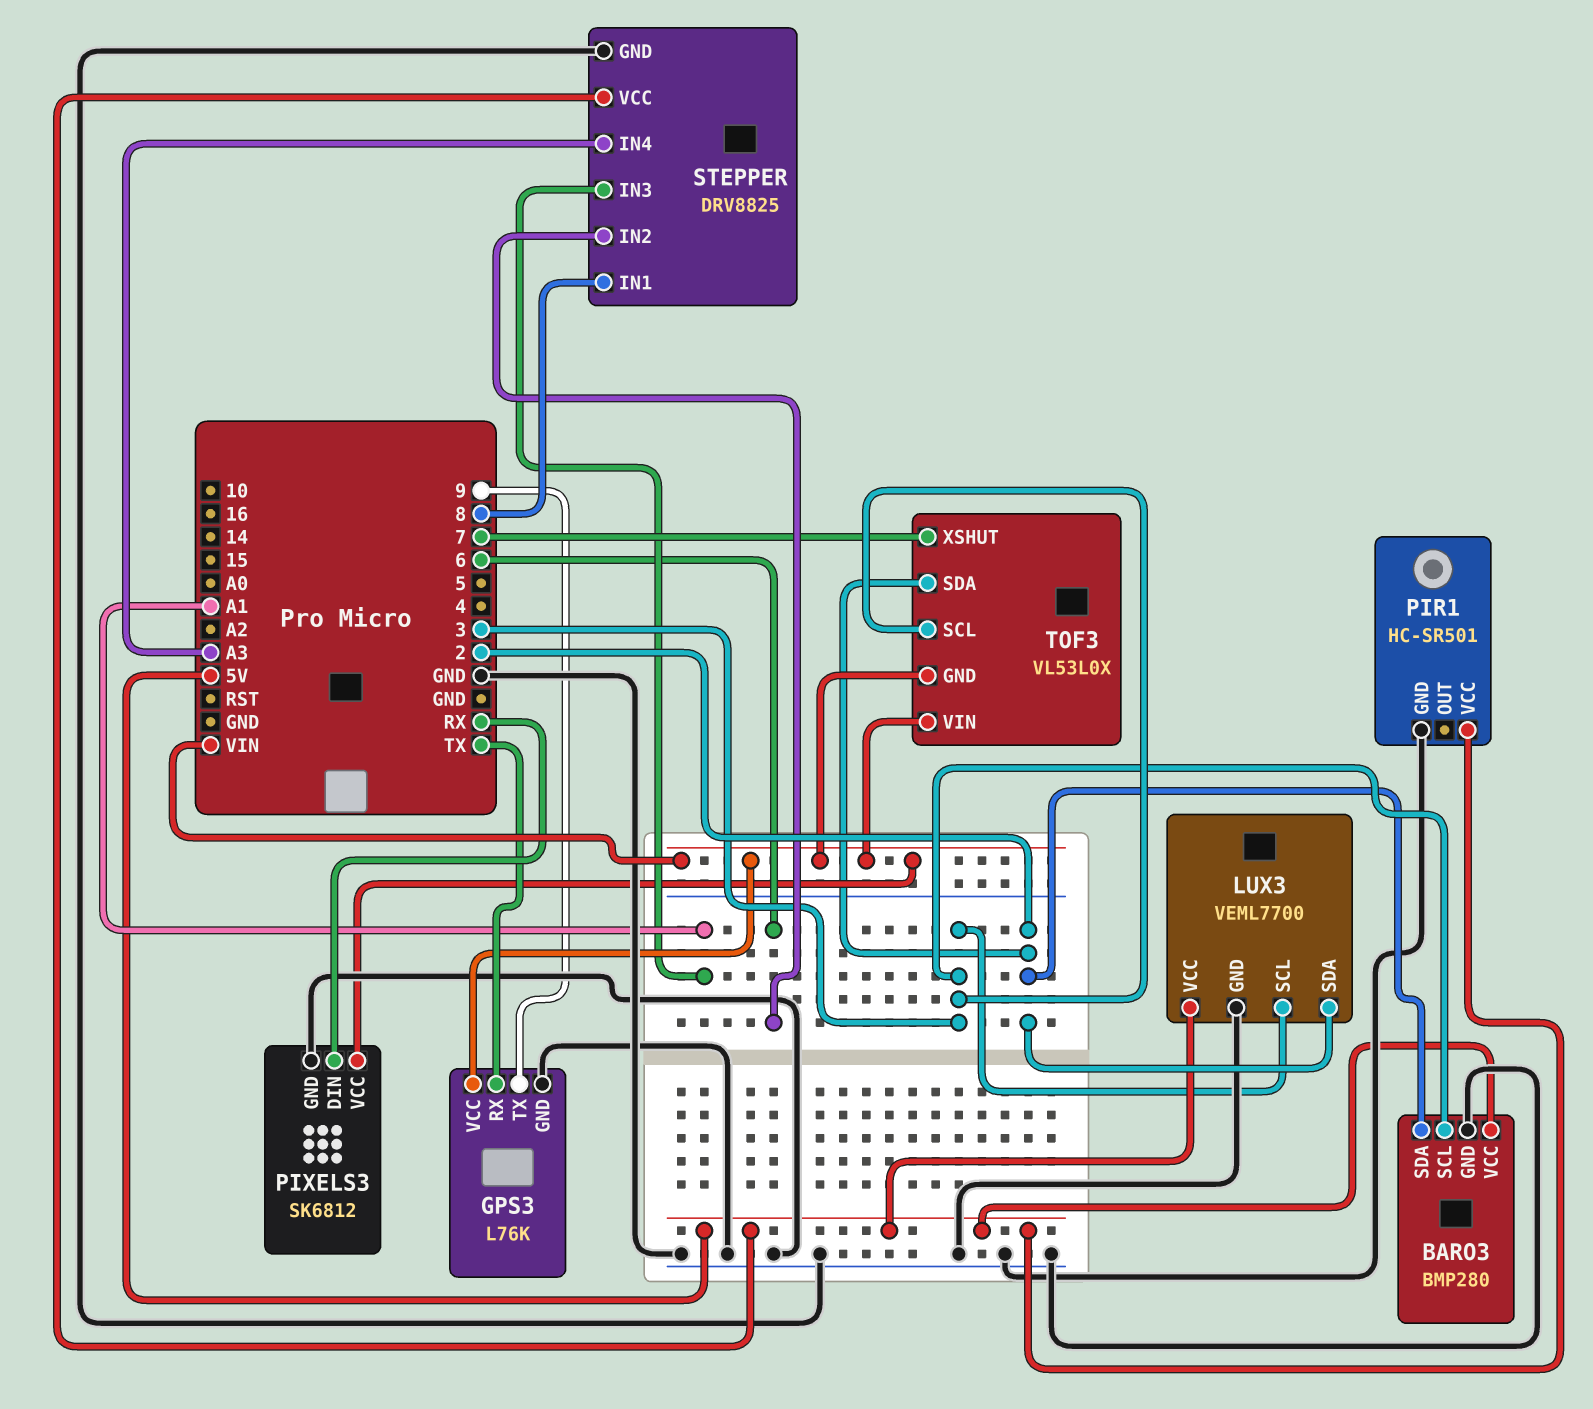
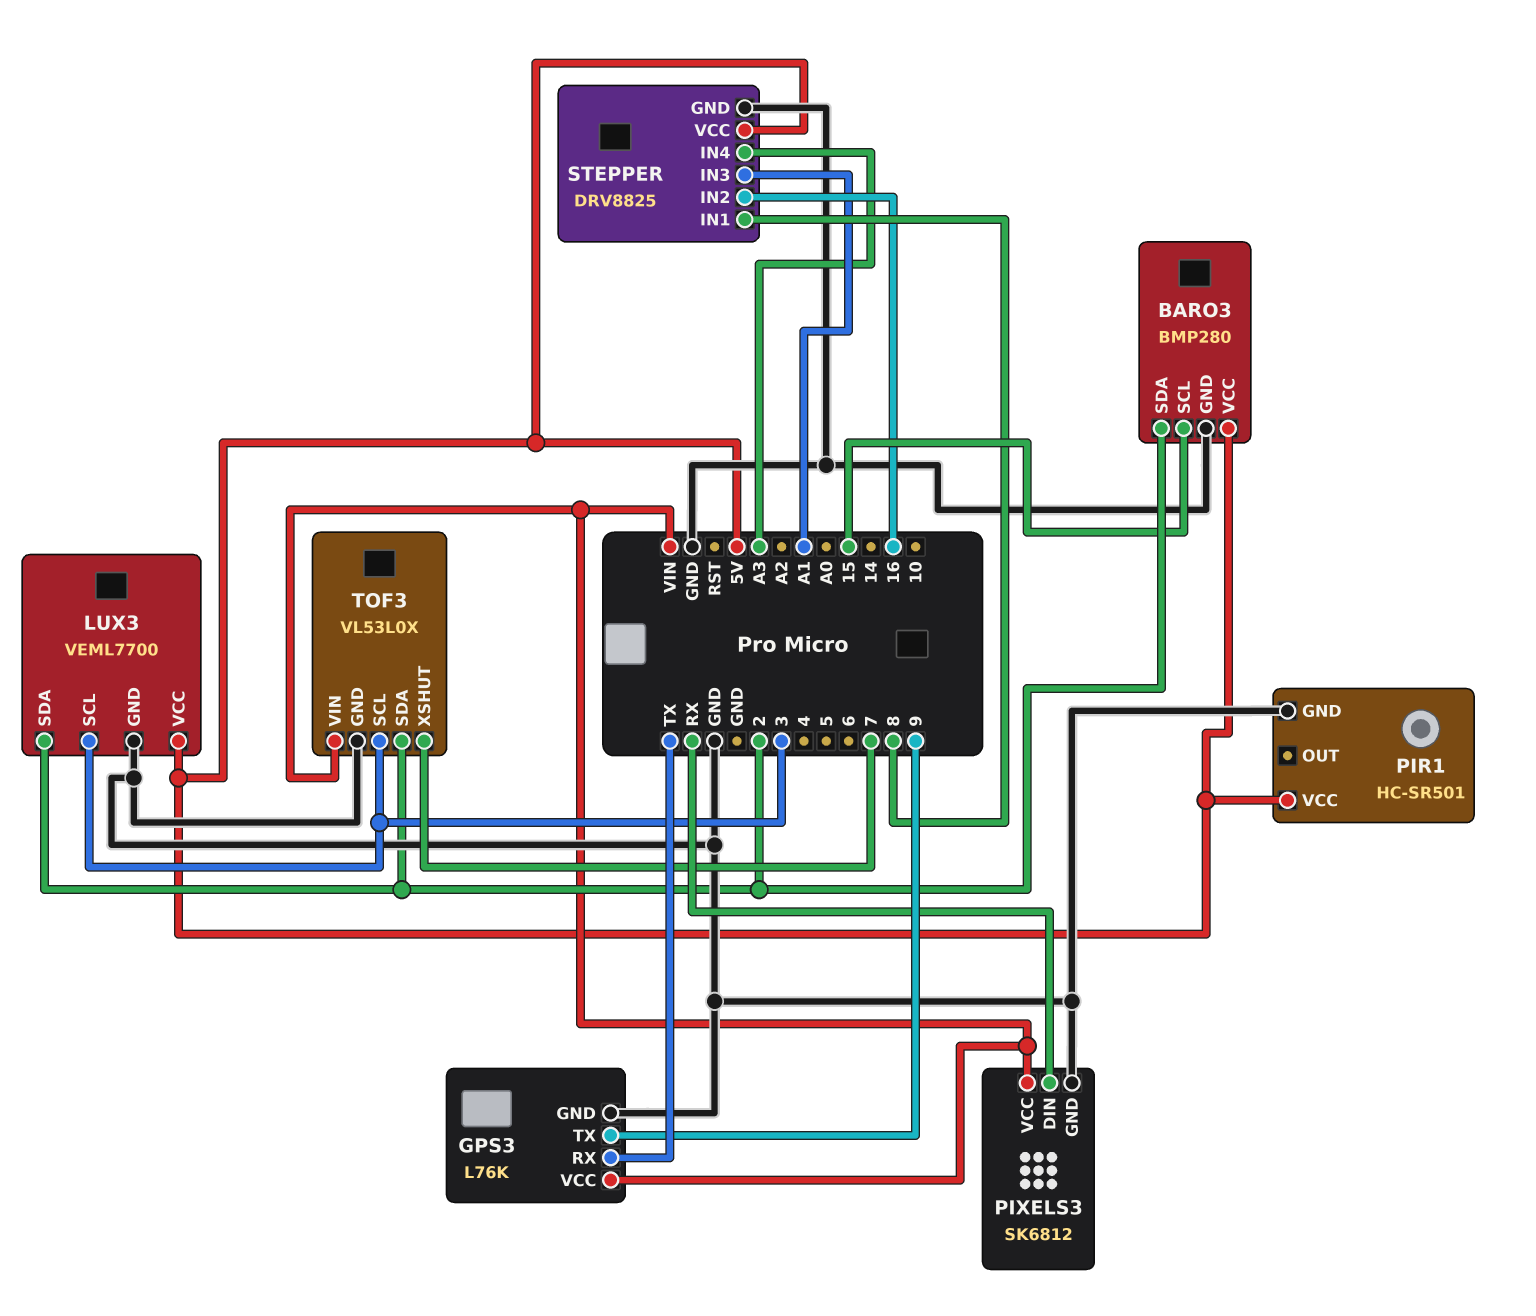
BARO3 pin SCL: 3 -> 15
STEPPER pin IN2: 6 -> 16
TOF3 pin GND: VIN -> GND

